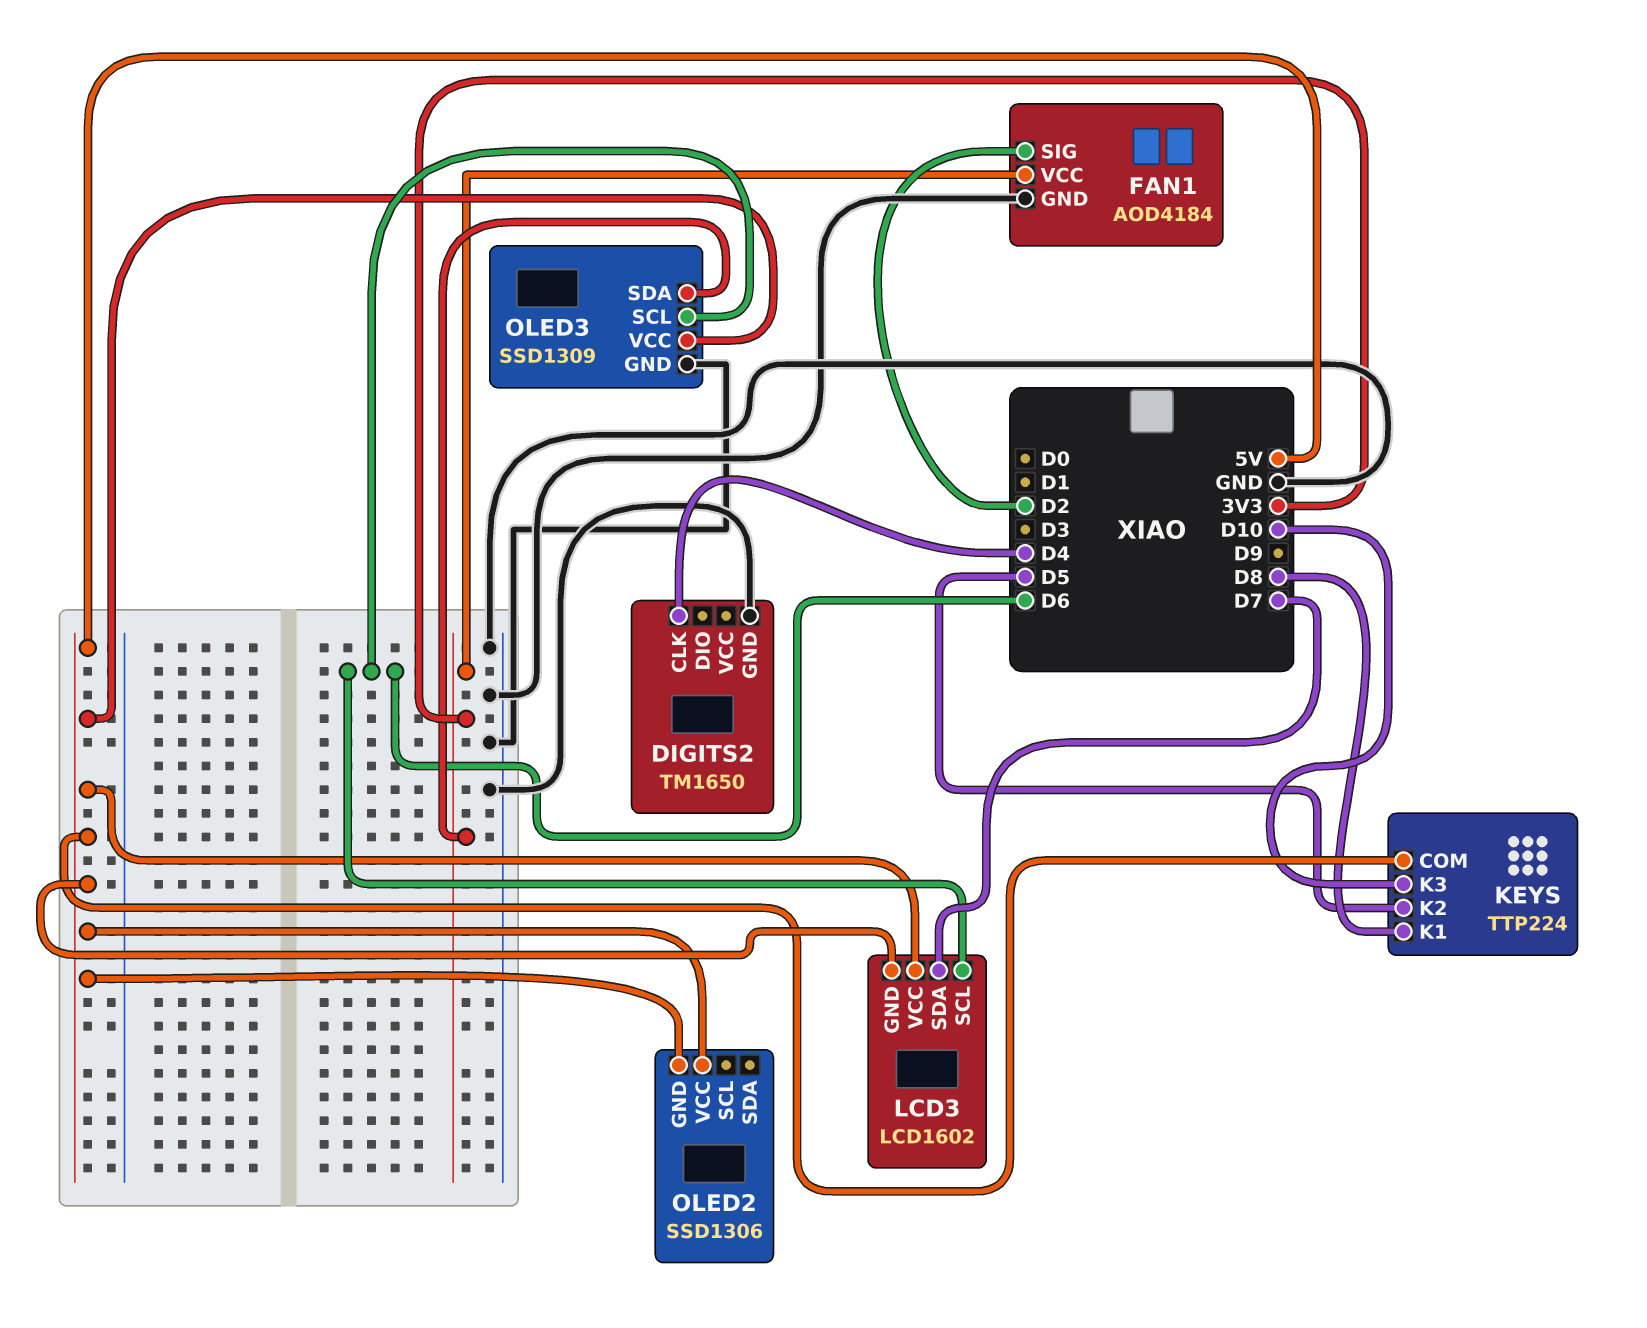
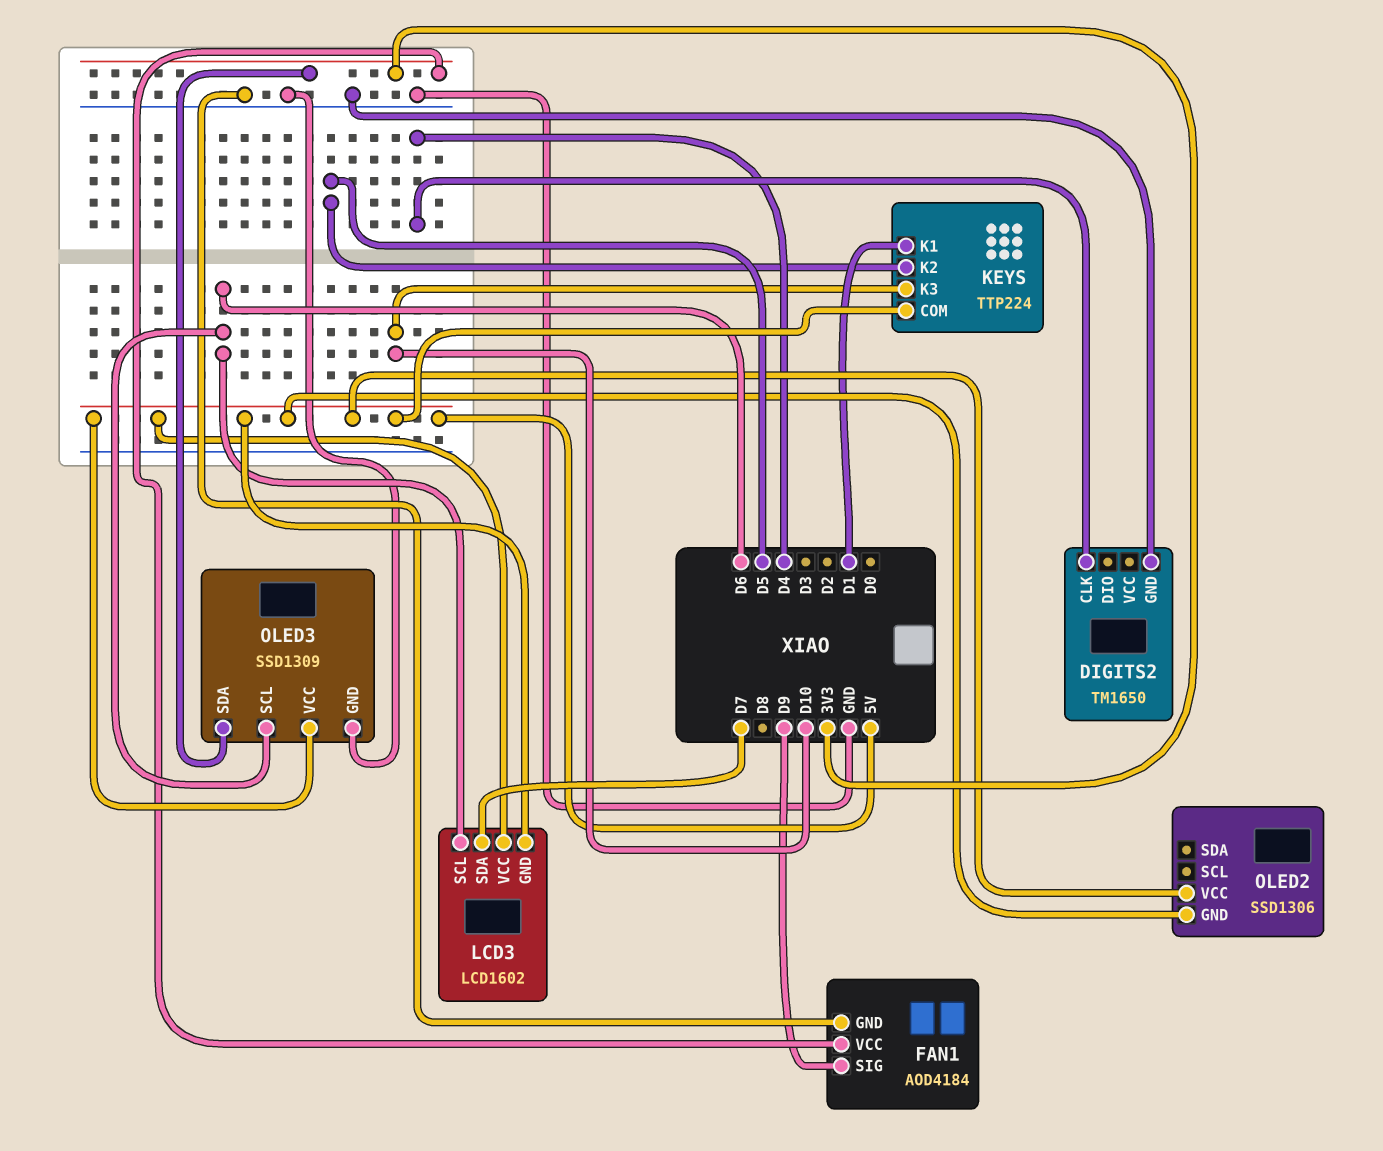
FAN1 pin SIG: D2 -> D9
KEYS pin K1: D8 -> D1

